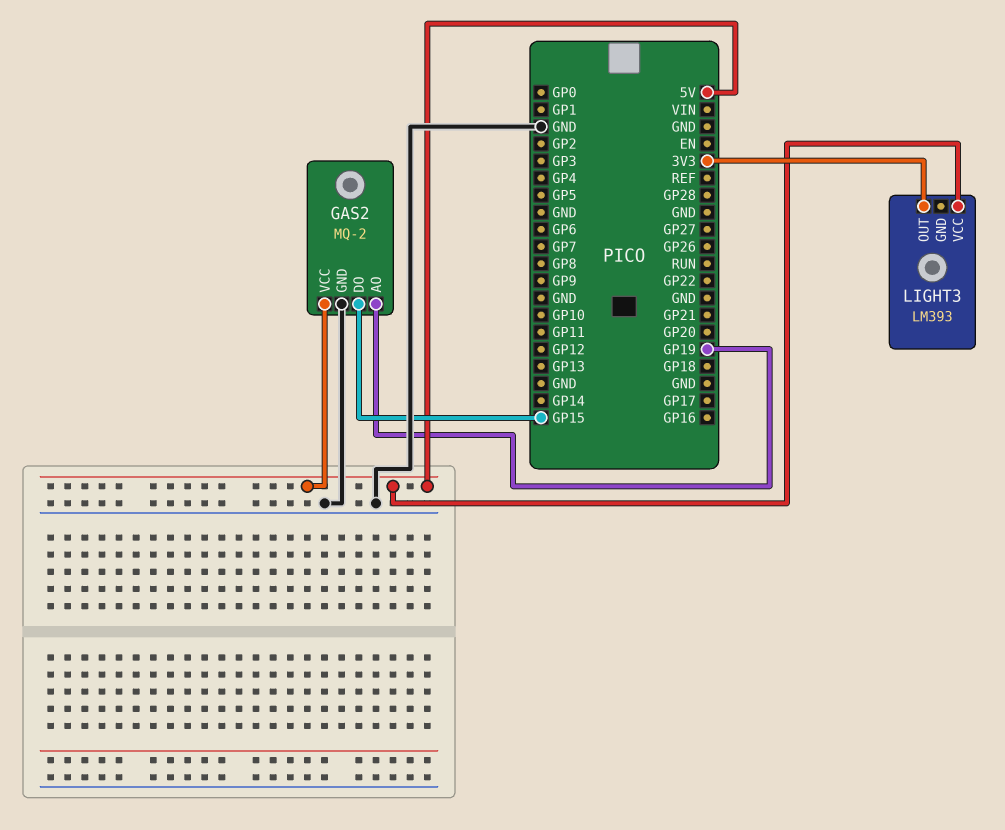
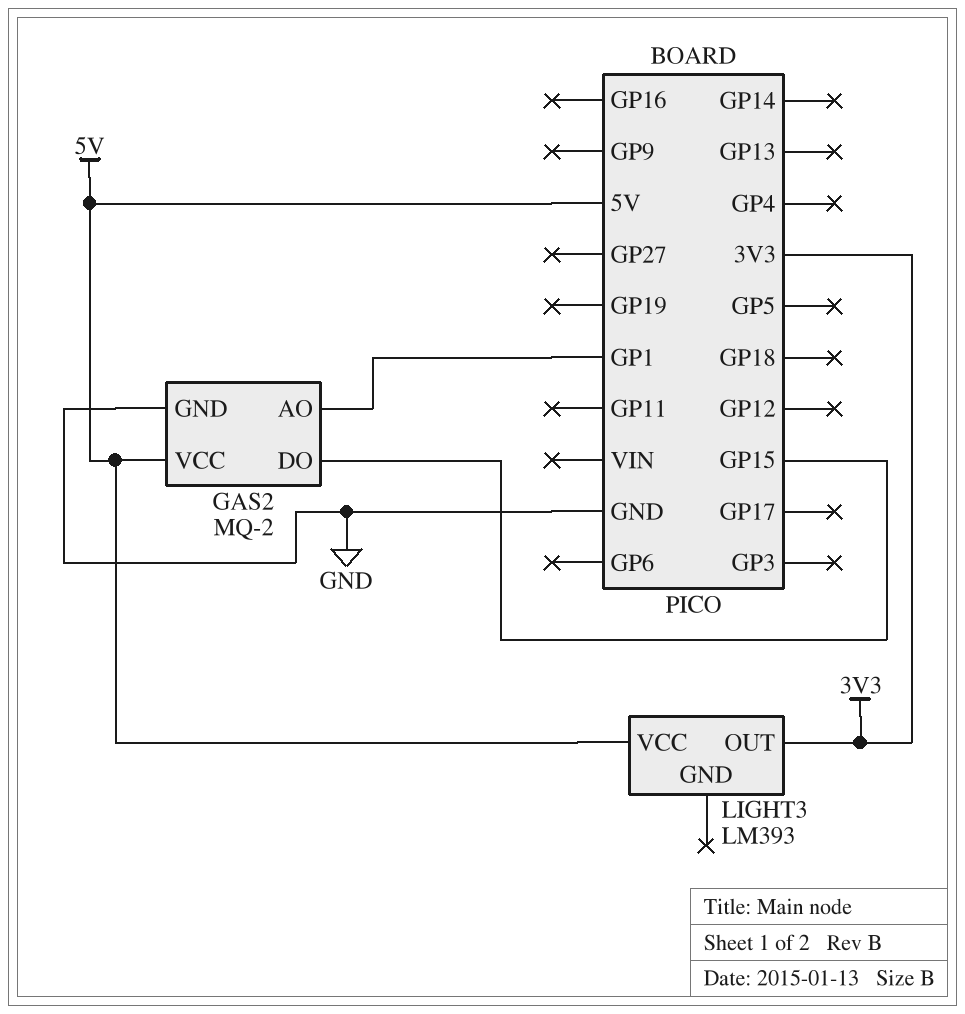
GAS2 pin AO: GP19 -> GP1

